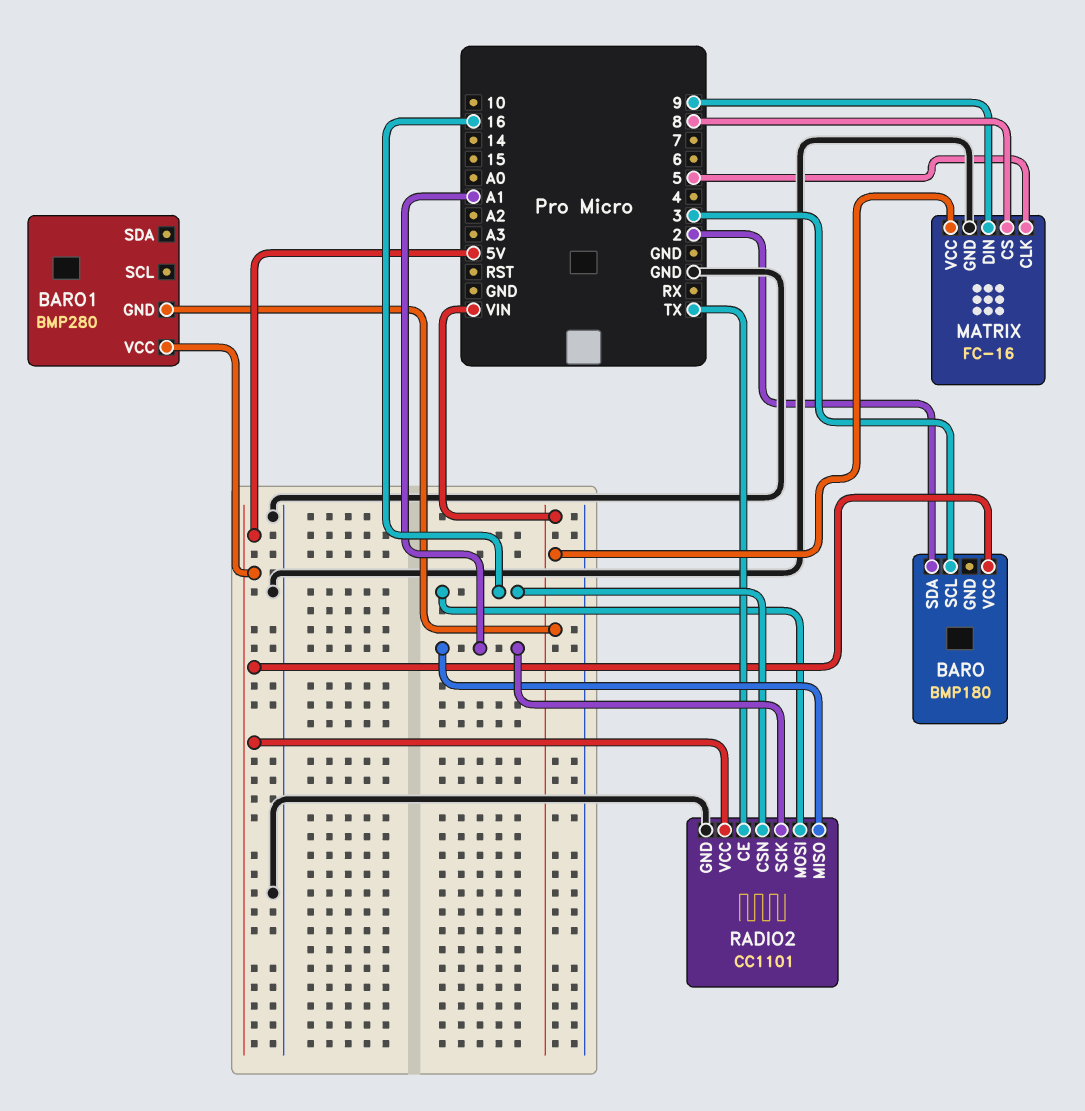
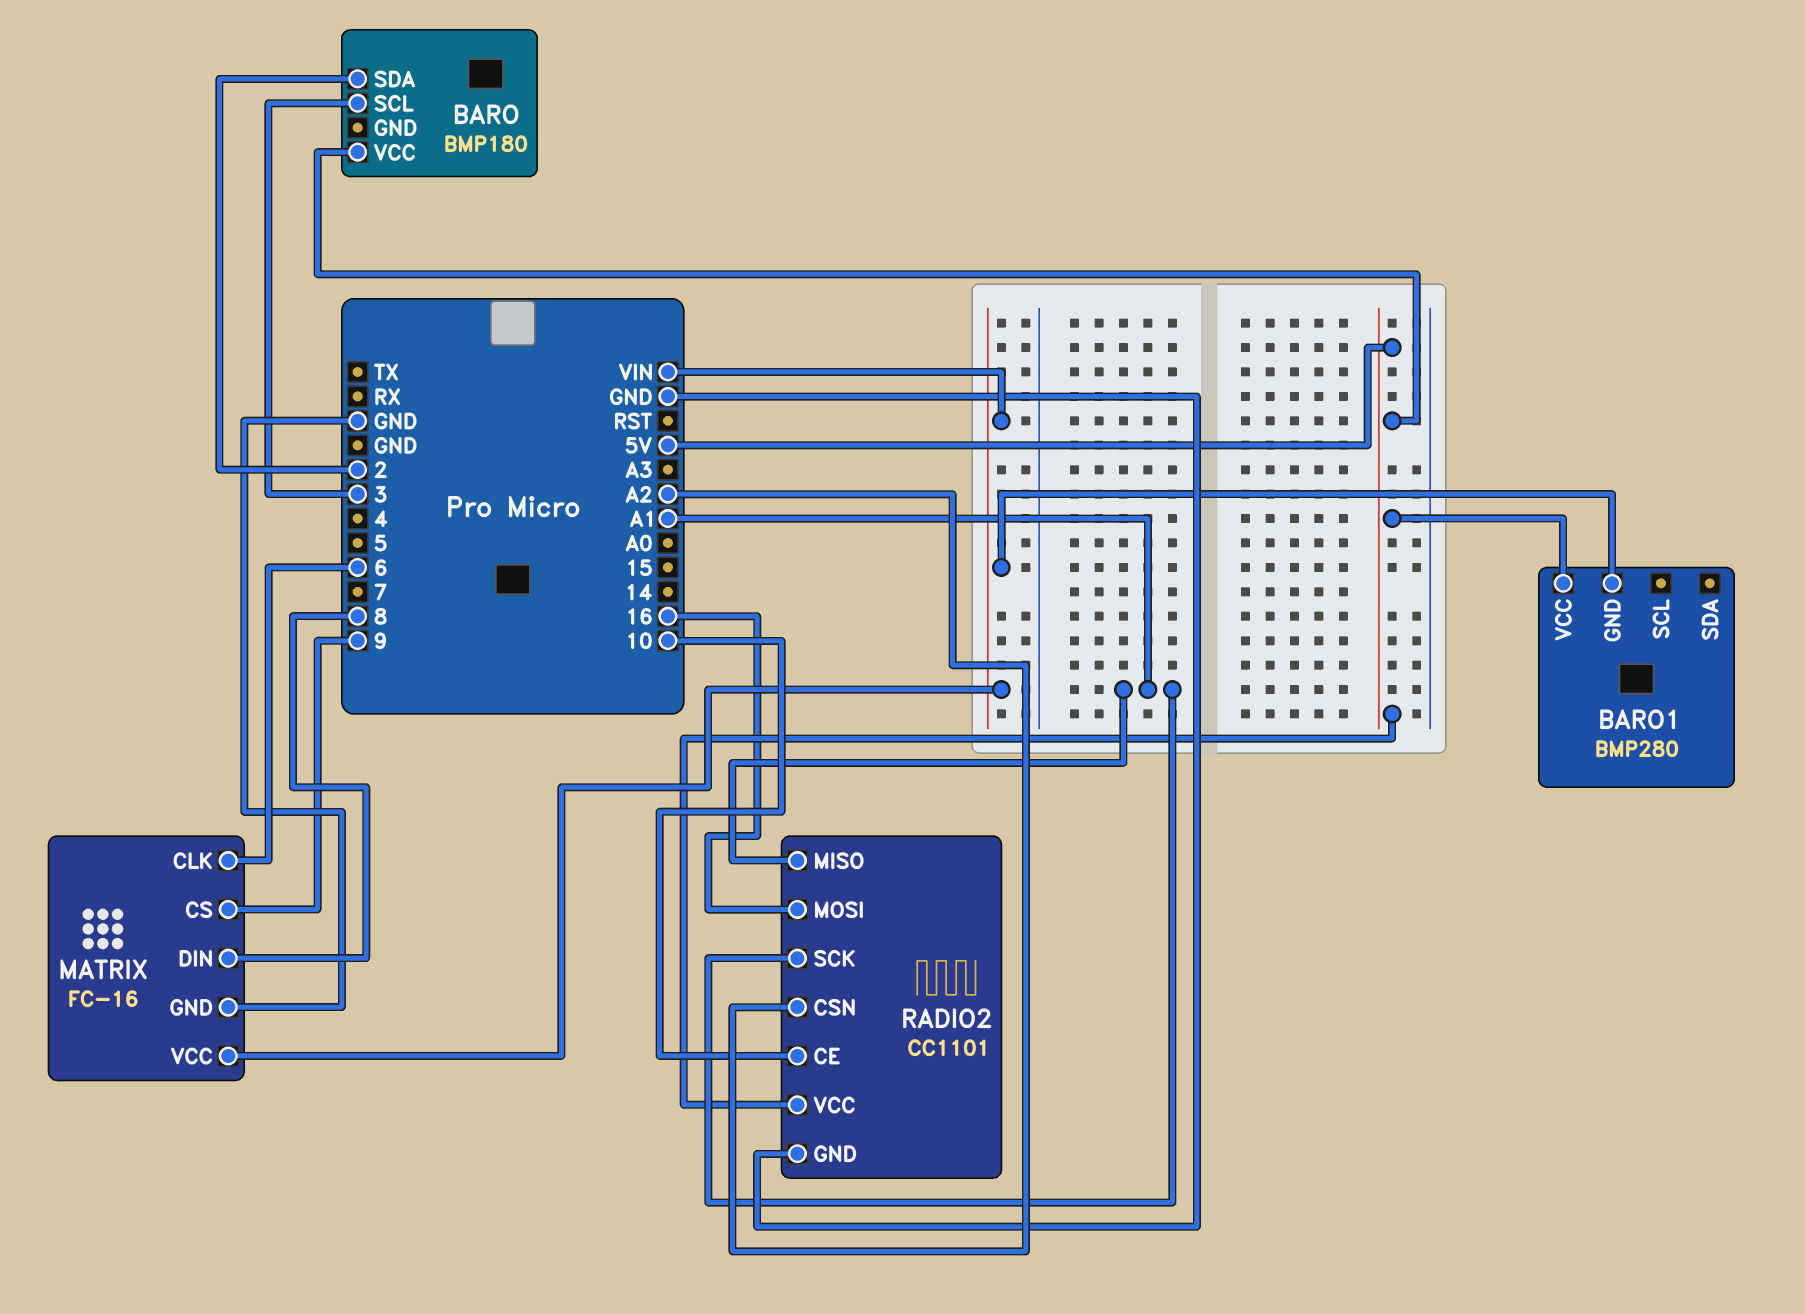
MATRIX pin CLK: 5 -> 6
MATRIX pin CS: 8 -> 9
MATRIX pin DIN: 9 -> 8
RADIO2 pin CE: TX -> 10
RADIO2 pin CSN: 16 -> A2

